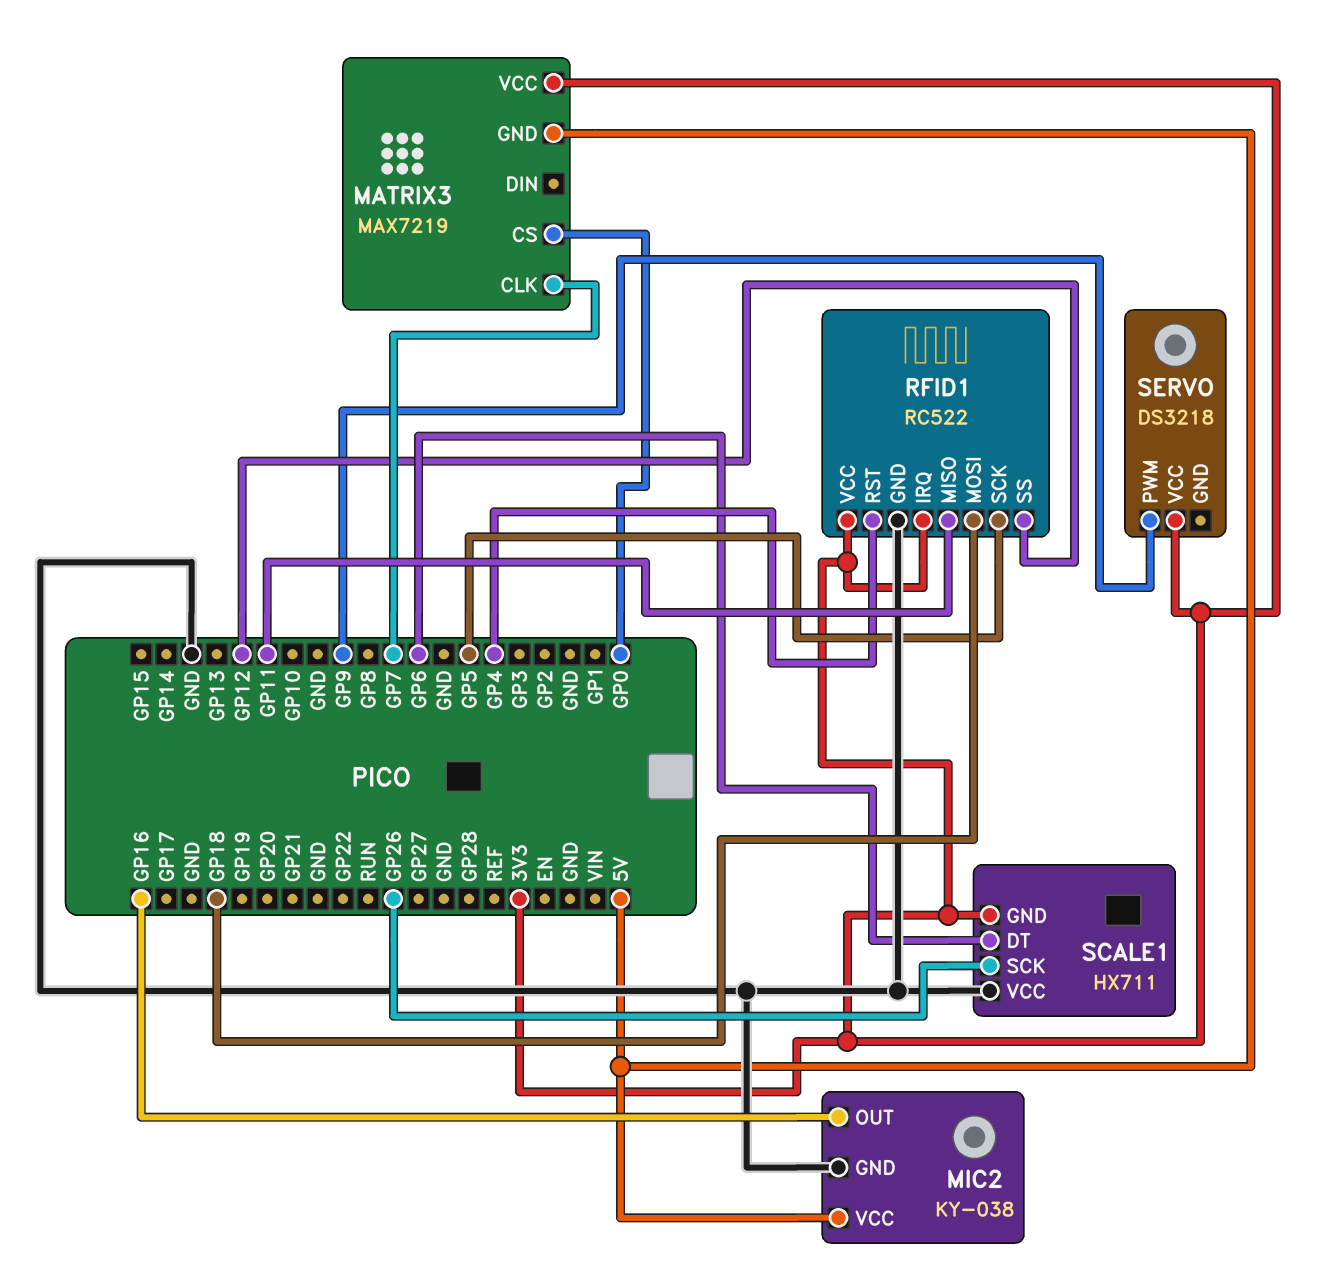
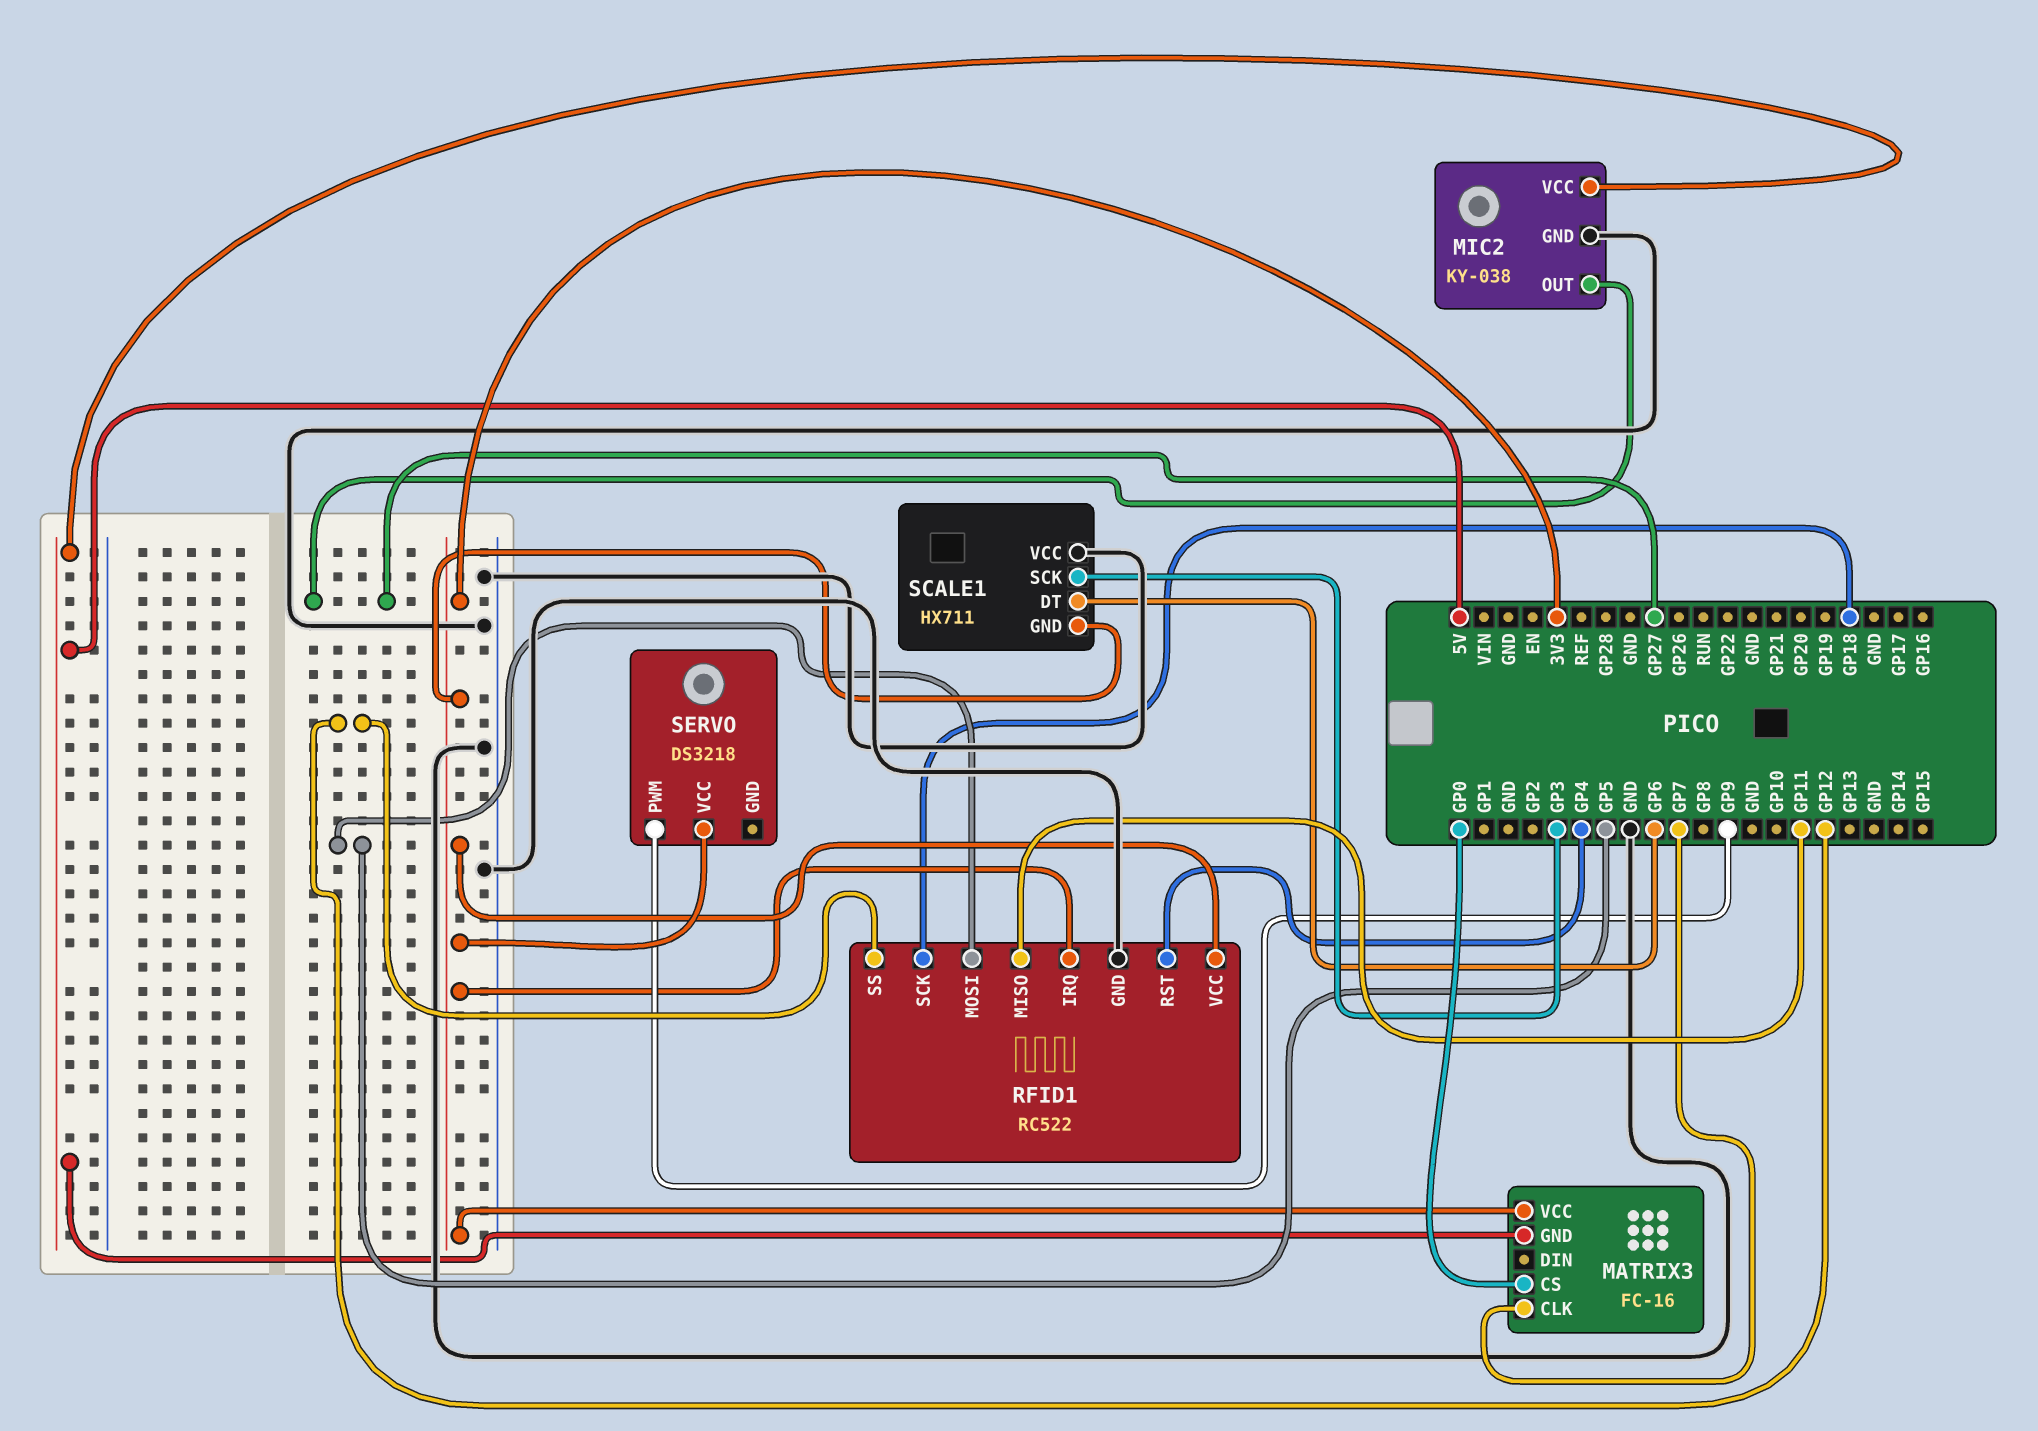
MATRIX3: MAX7219 -> FC-16
MIC2 pin OUT: GP16 -> GP27
RFID1 pin MOSI: GP18 -> GP5
RFID1 pin SCK: GP5 -> GP18
SCALE1 pin SCK: GP26 -> GP3

